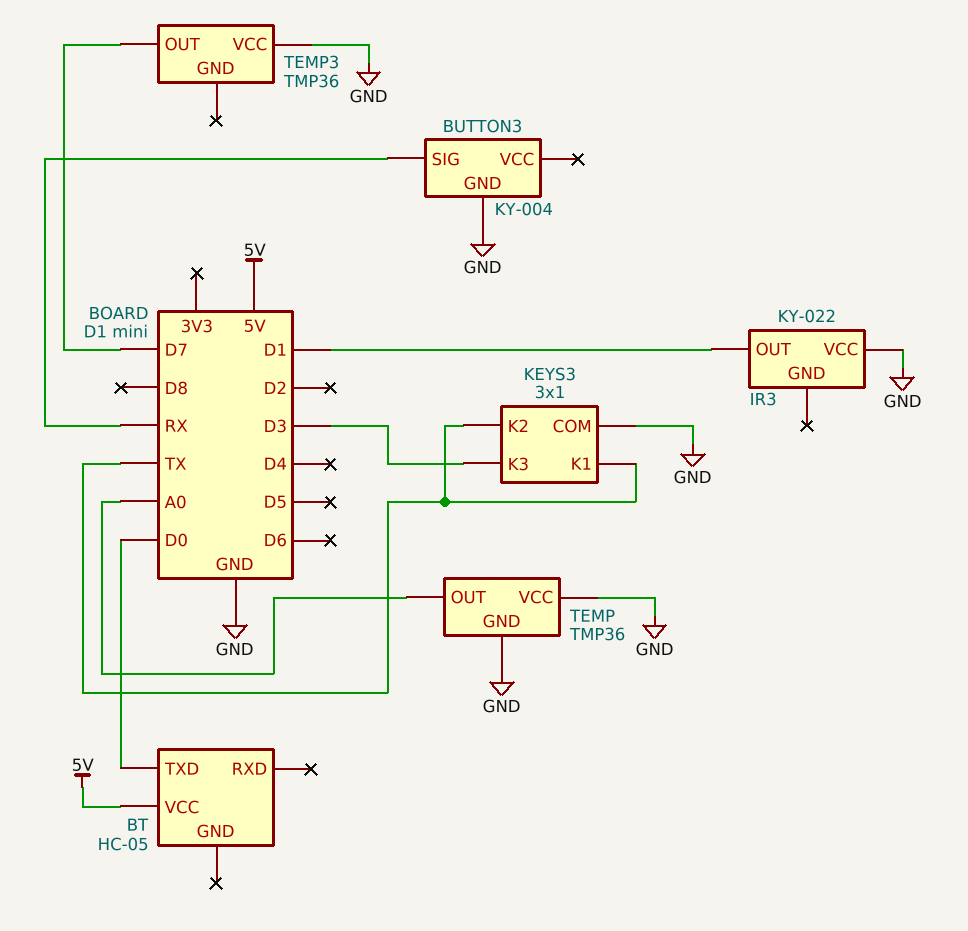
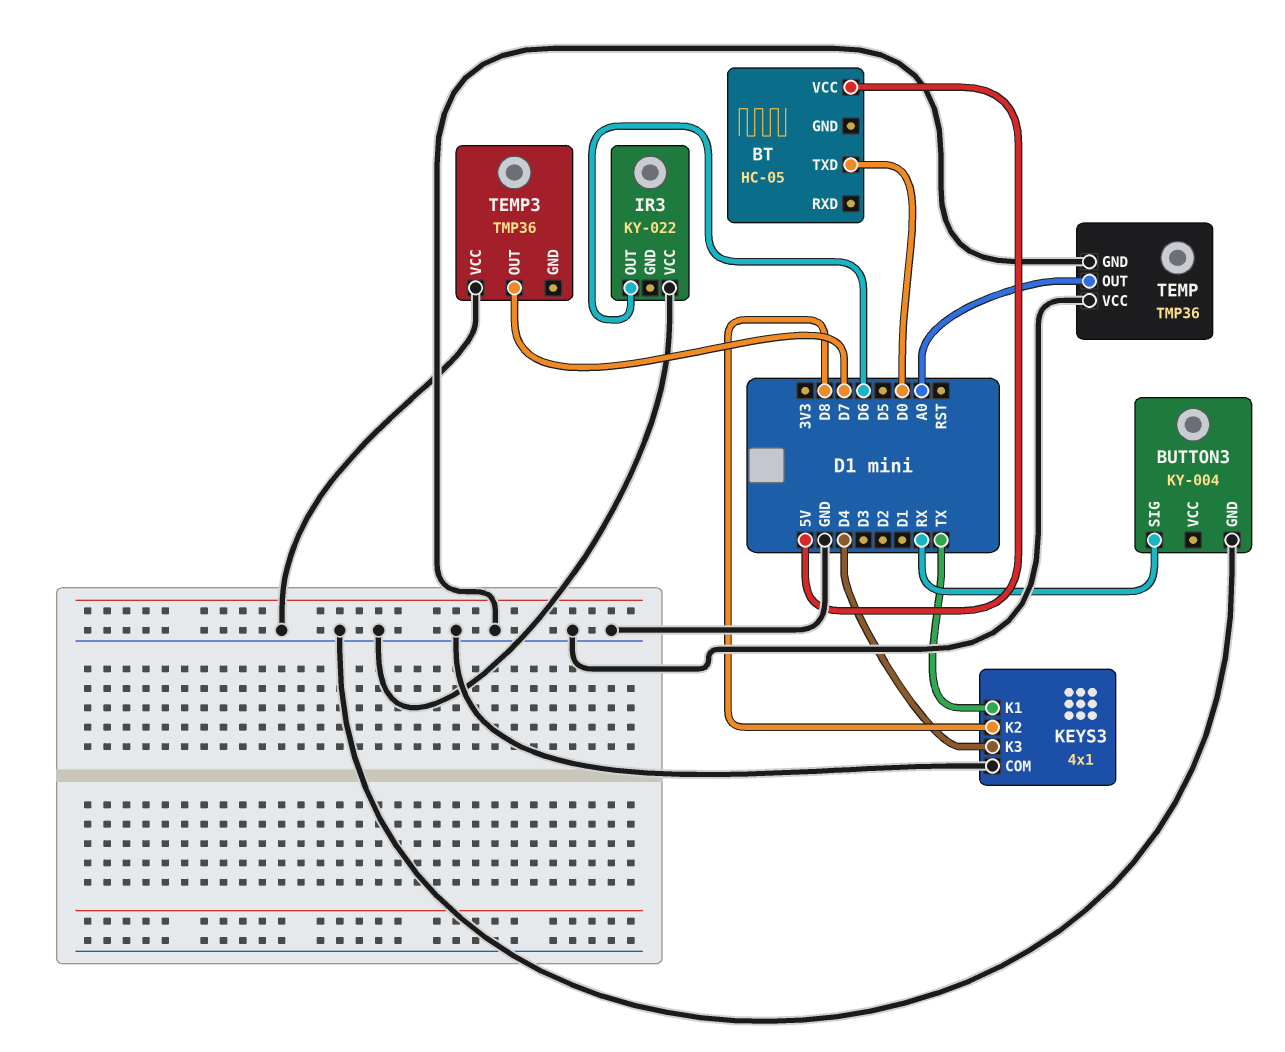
IR3 pin OUT: D1 -> D6
KEYS3: 3x1 -> 4x1
KEYS3 pin K2: TX -> D8
KEYS3 pin K3: D3 -> D4

